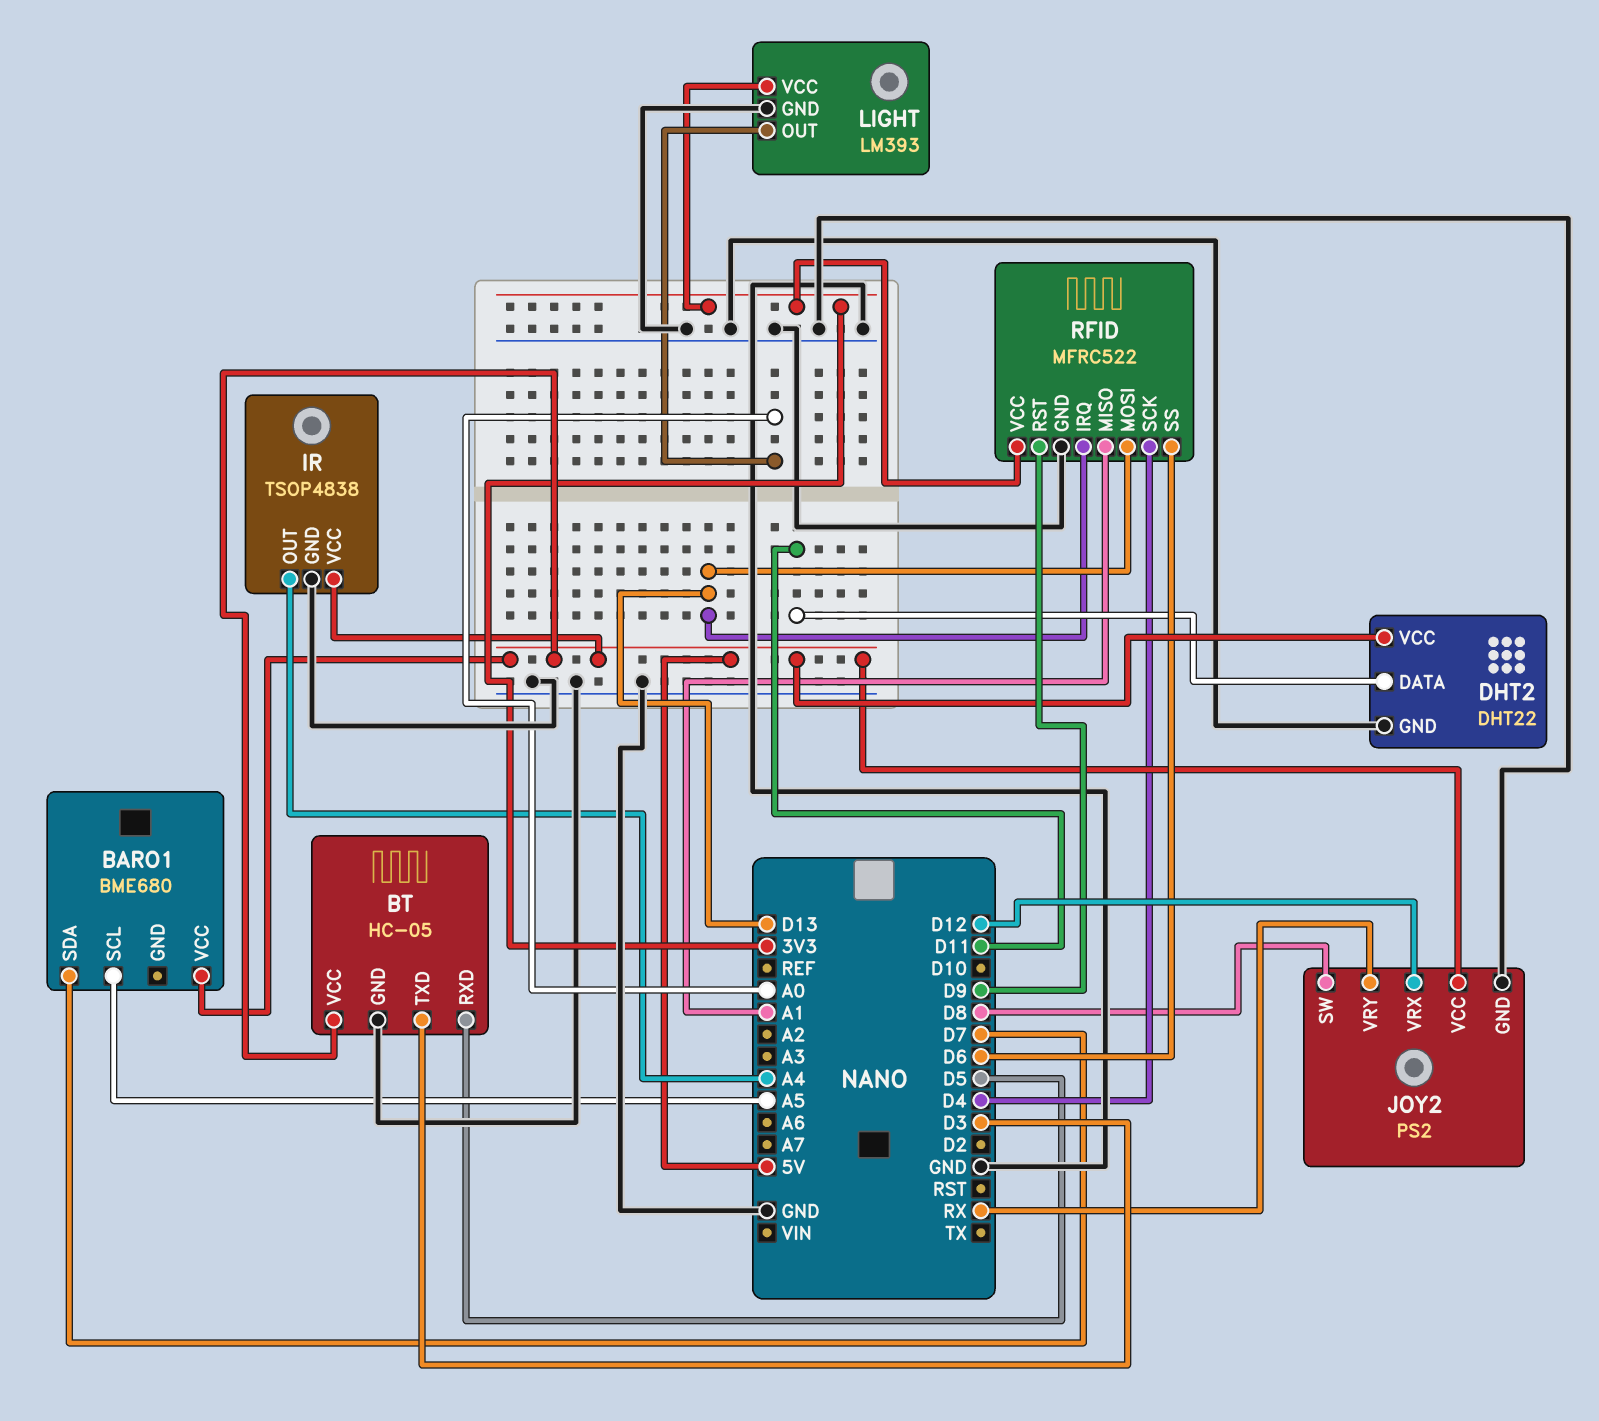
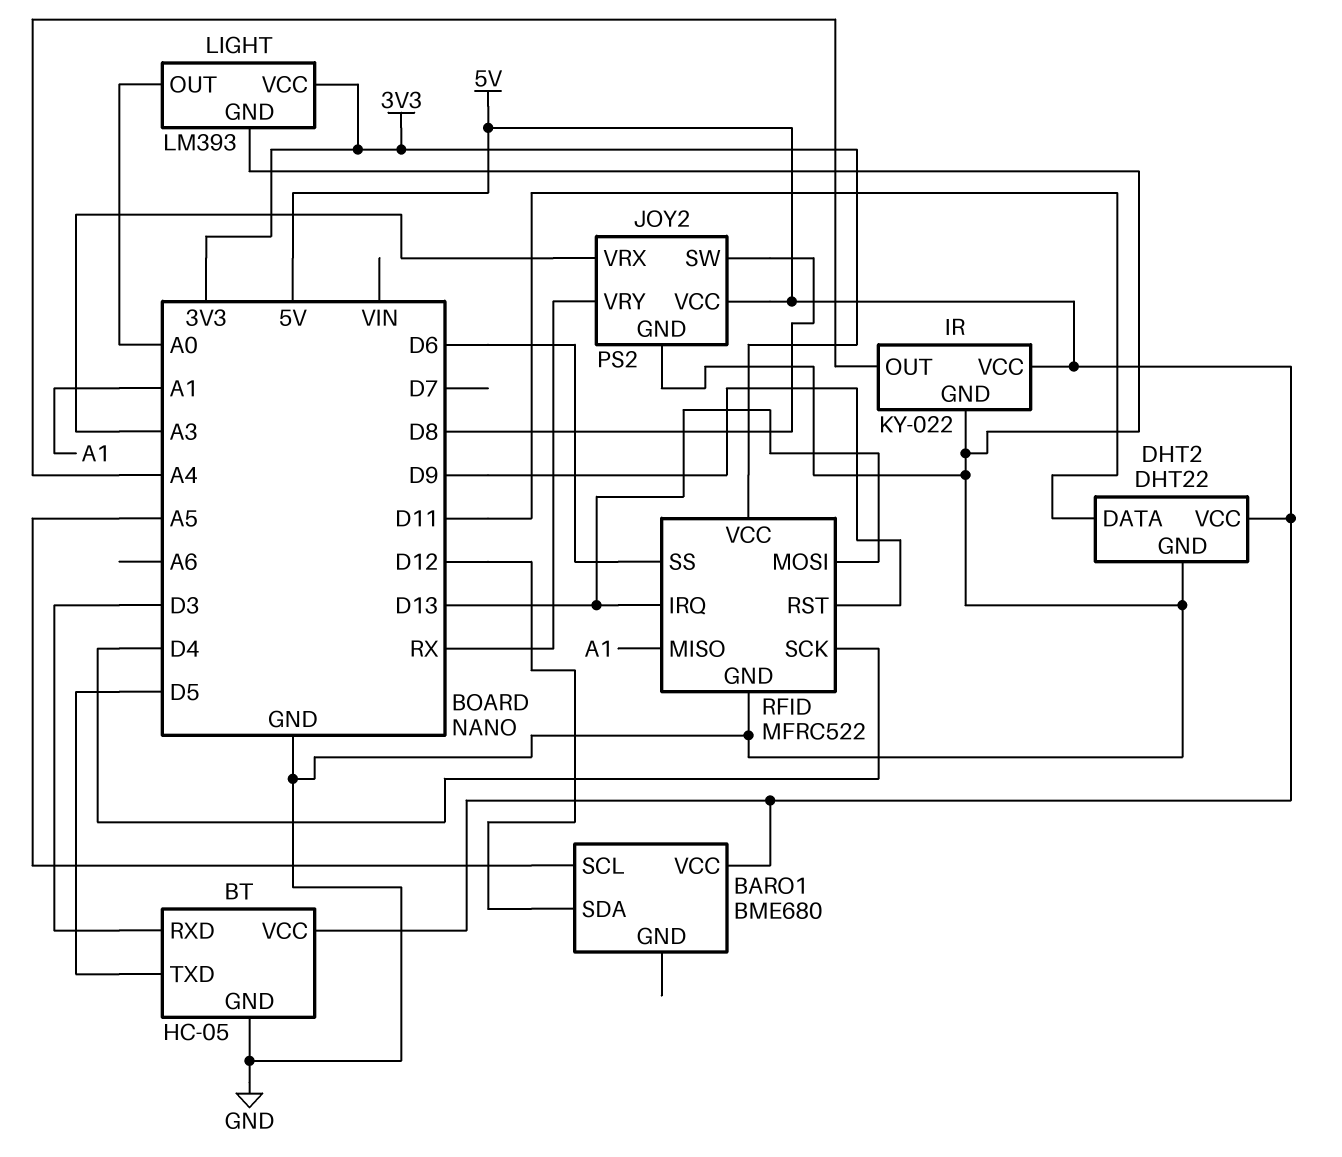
BARO1 pin SDA: D7 -> D12
BT pin RXD: D5 -> D3
BT pin TXD: D3 -> D5
IR: TSOP4838 -> KY-022
JOY2 pin VRX: D12 -> A3

